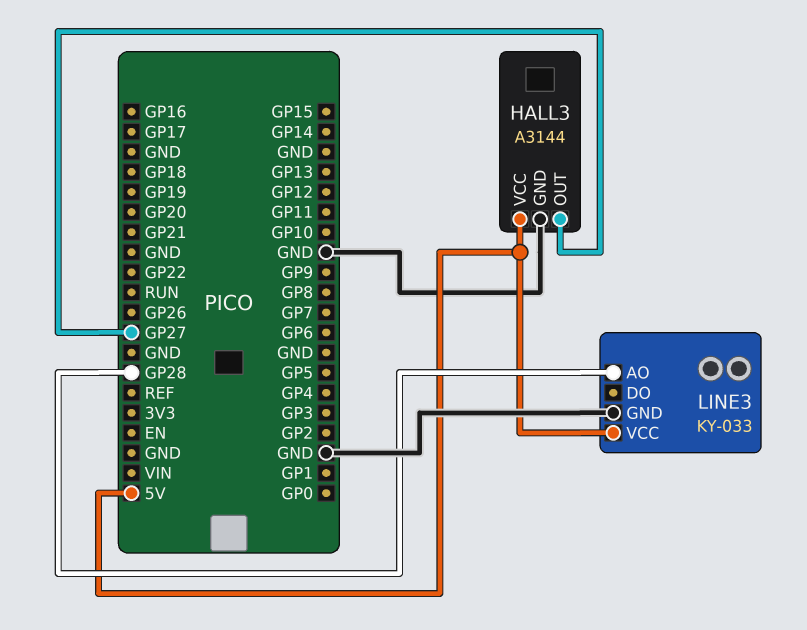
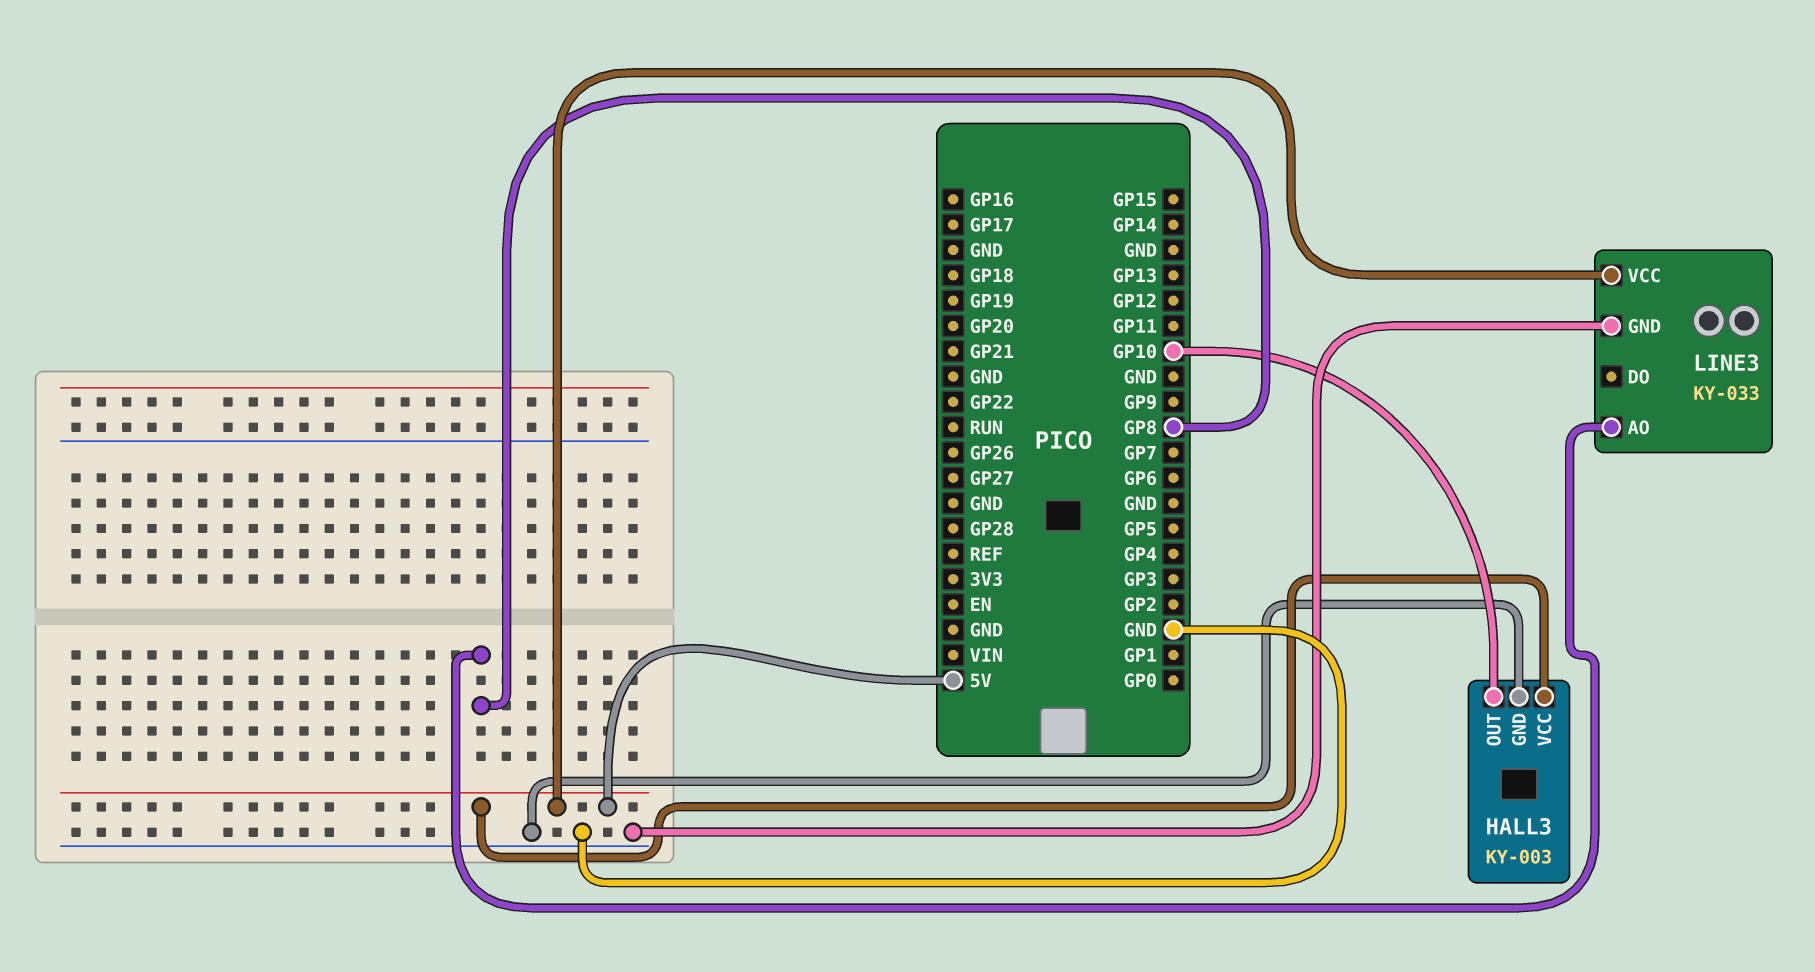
HALL3: A3144 -> KY-003
HALL3 pin OUT: GP27 -> GP10
LINE3 pin AO: GP28 -> GP8

